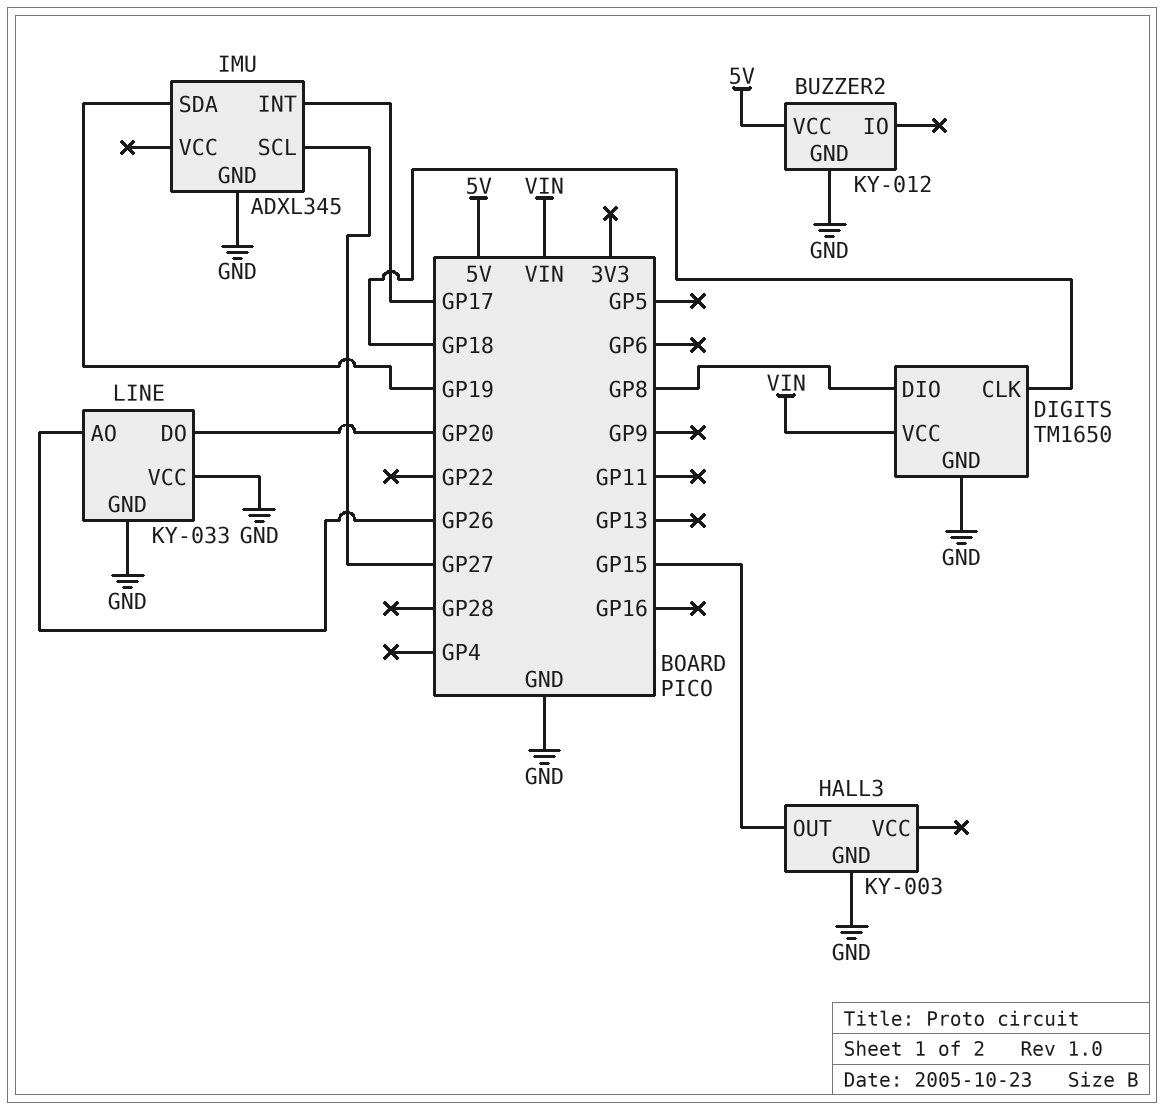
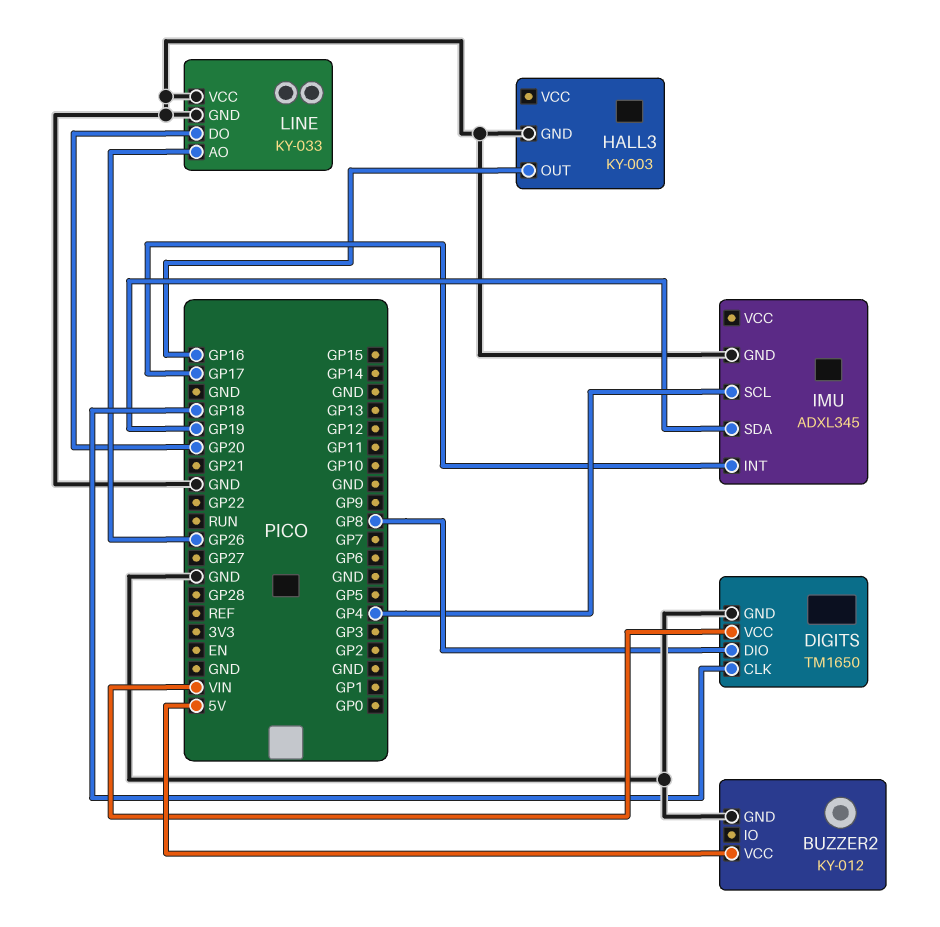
HALL3 pin OUT: GP15 -> GP16
IMU pin SCL: GP27 -> GP4

